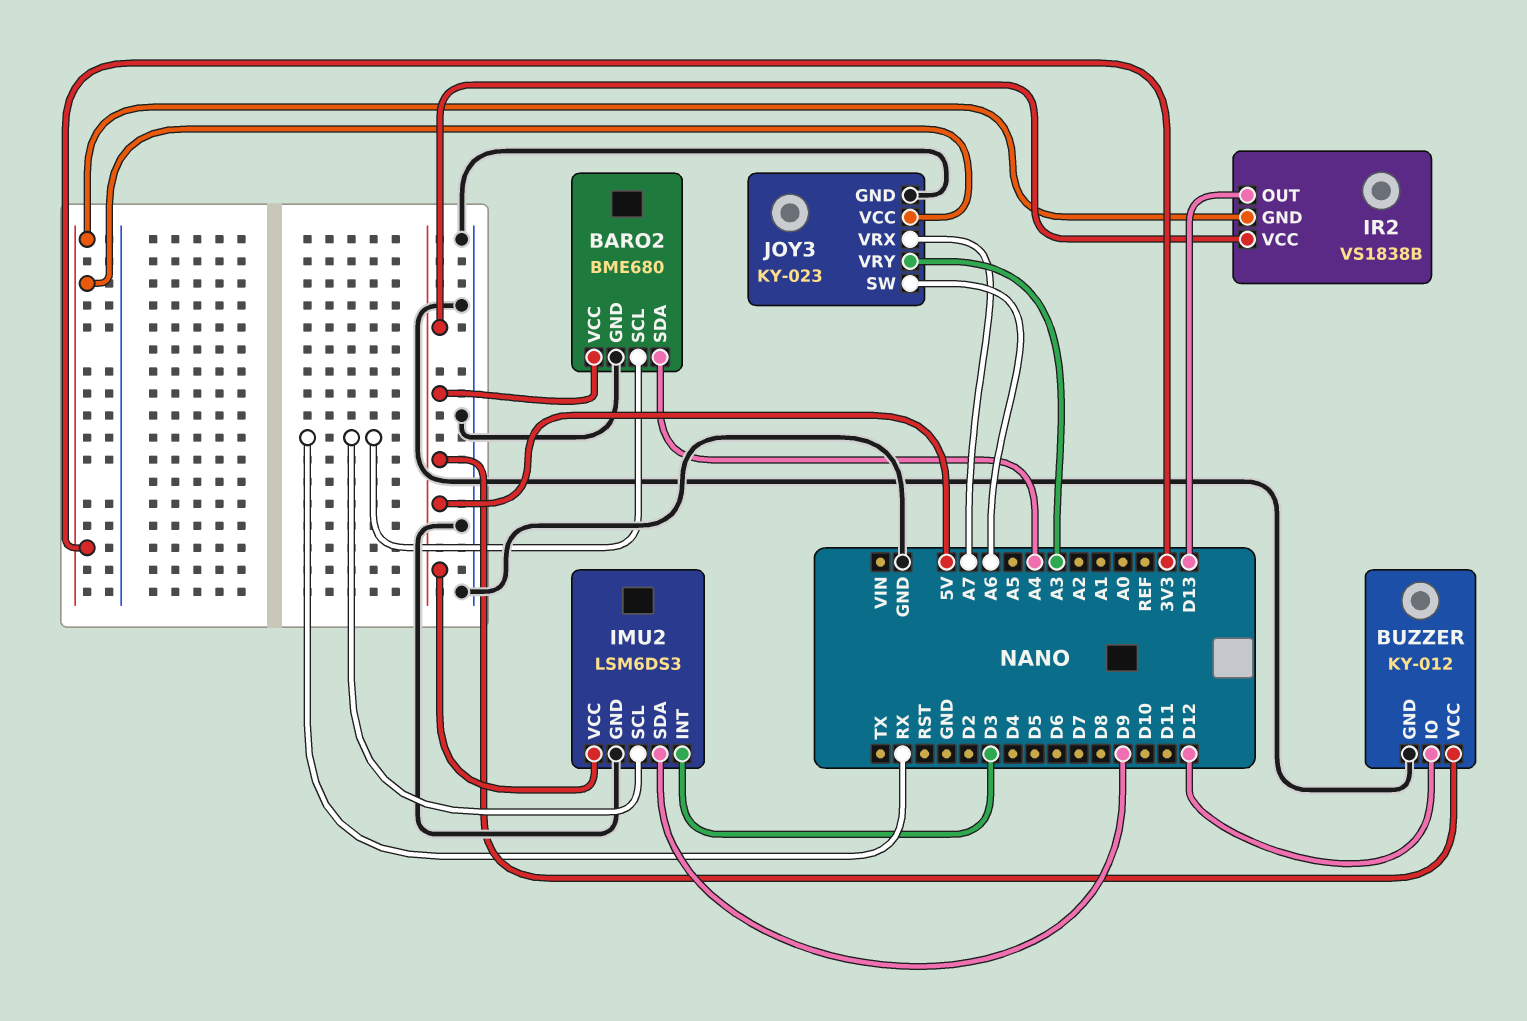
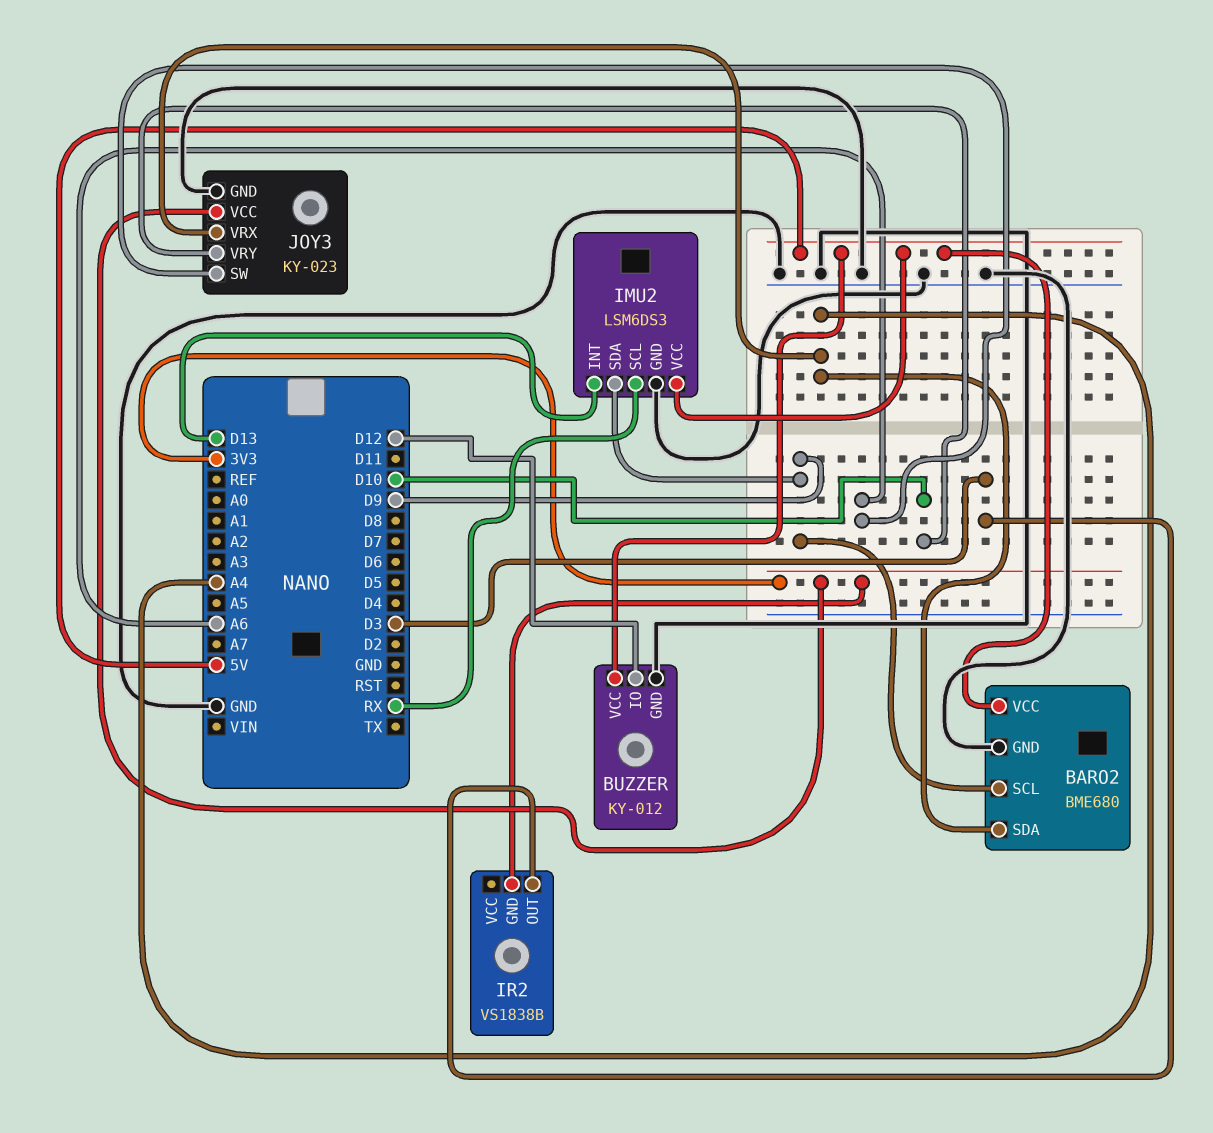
BARO2 pin SCL: RX -> D9
IMU2 pin INT: D3 -> D13
IR2 pin OUT: D13 -> D3
IR2 pin VCC: 5V -> none
JOY3 pin VRX: A7 -> A4
JOY3 pin VRY: A3 -> D10

